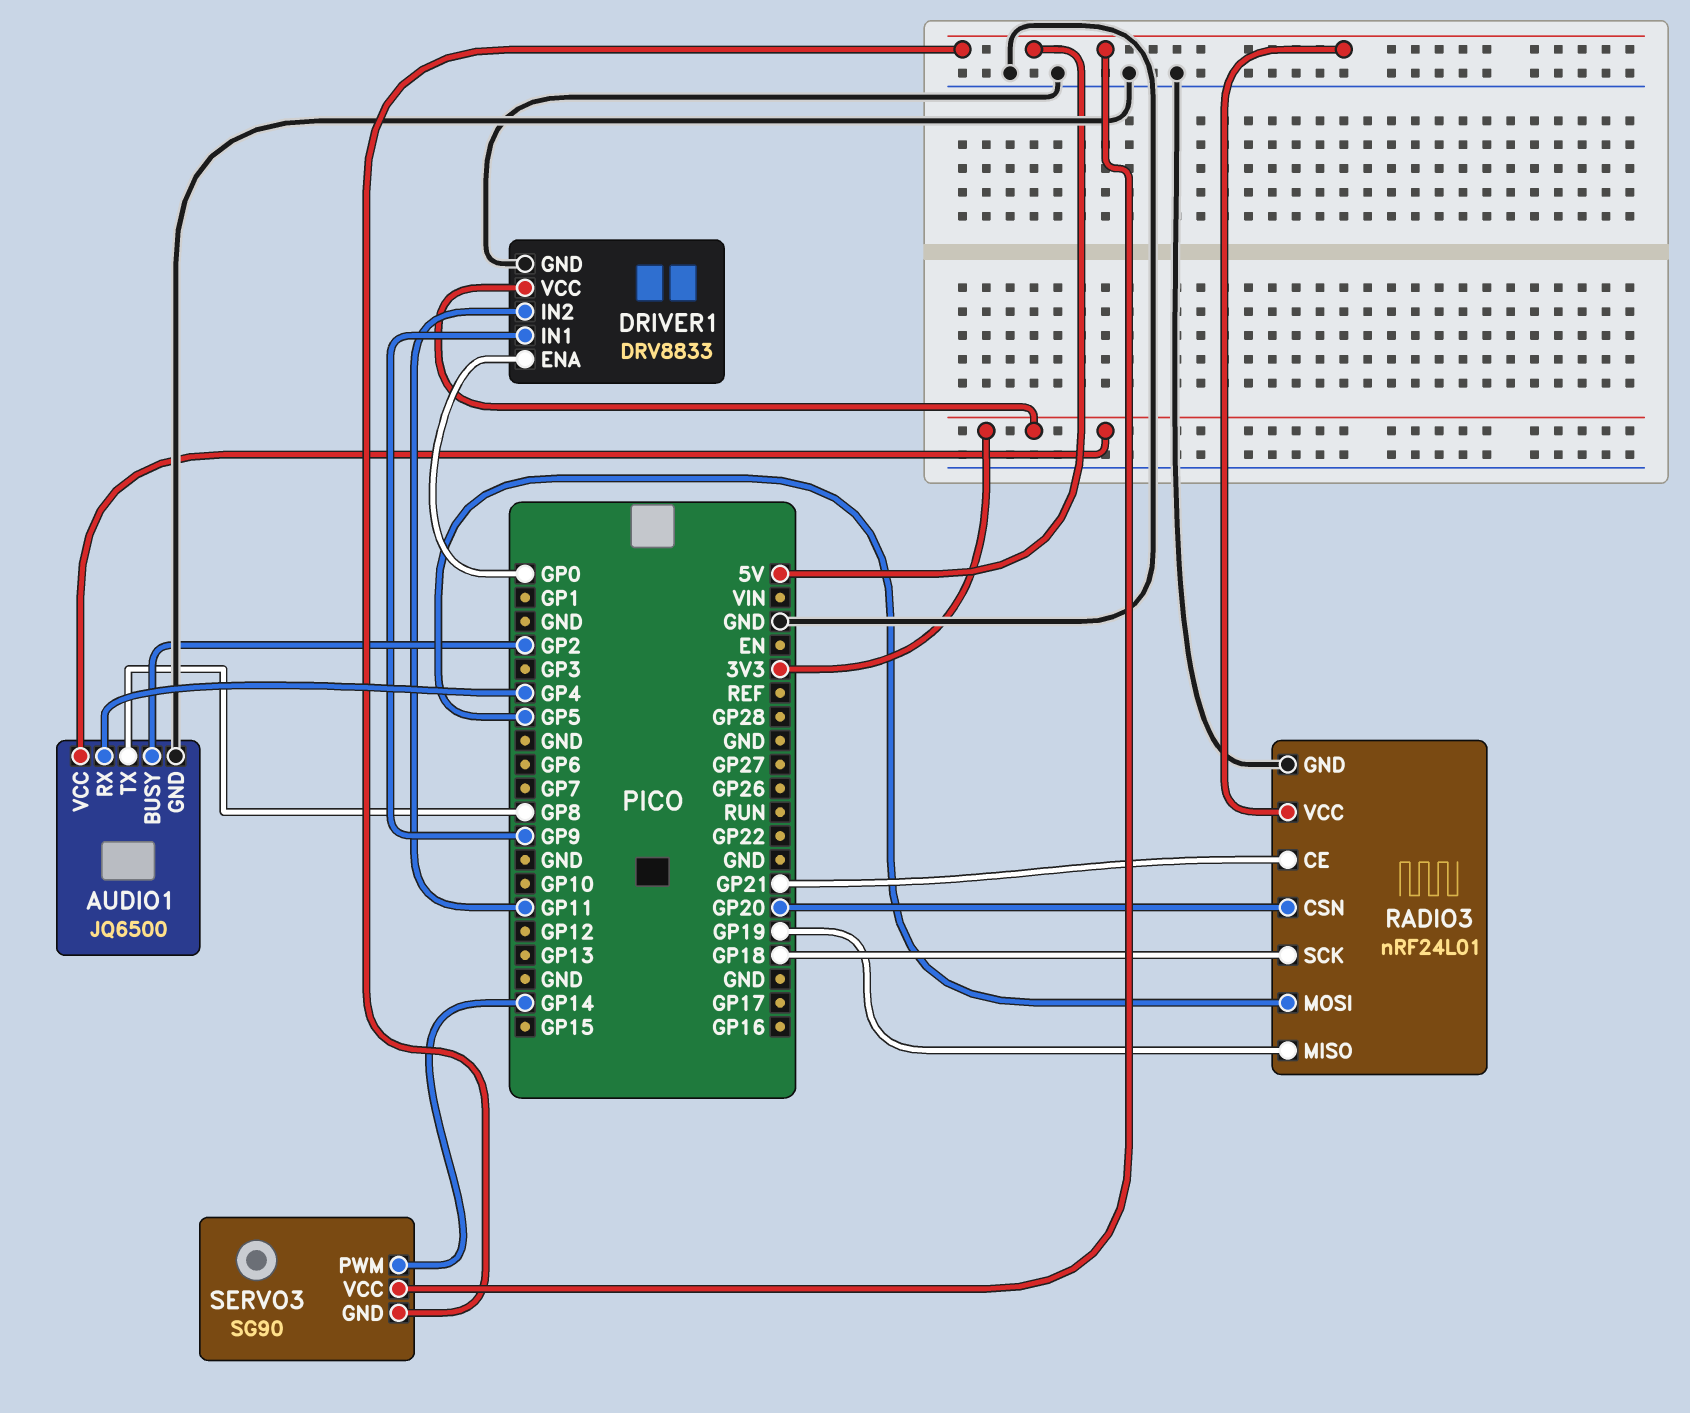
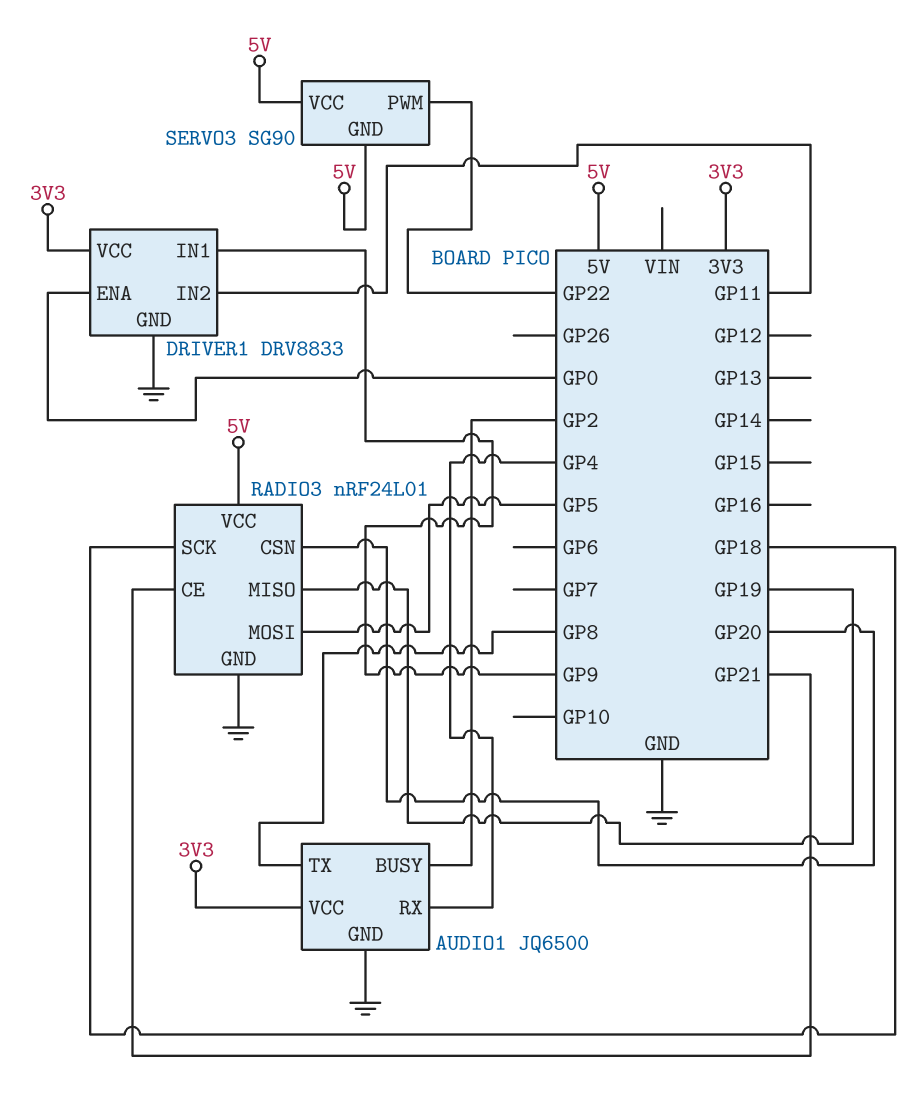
SERVO3 pin PWM: GP14 -> GP22

